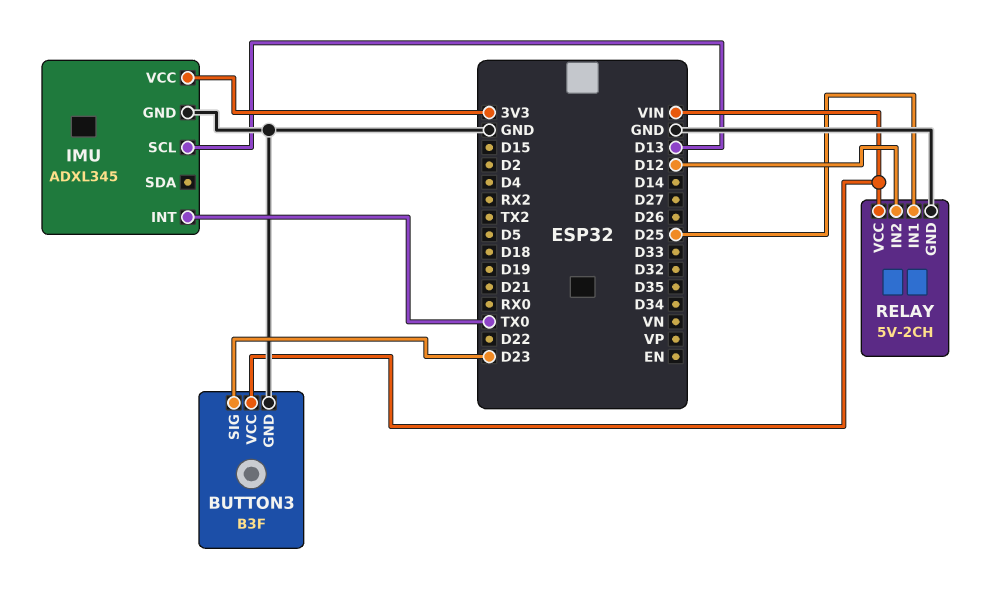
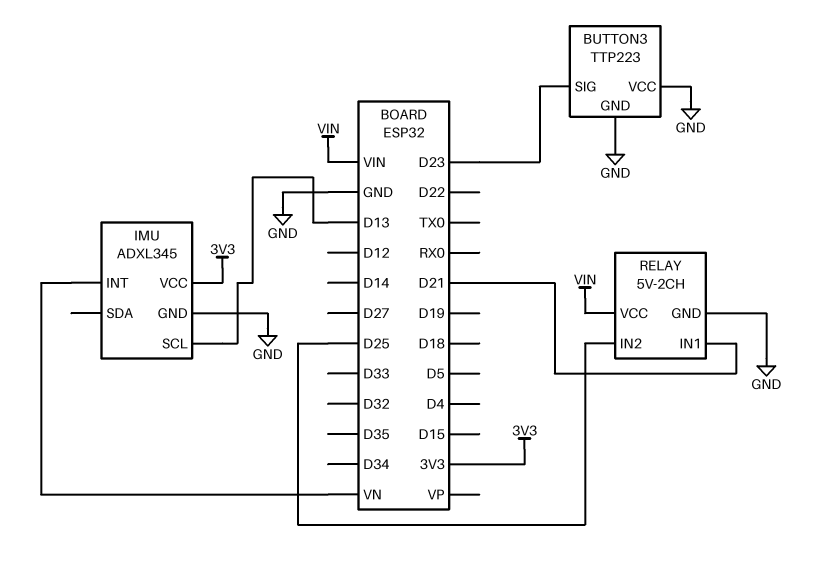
BUTTON3: B3F -> TTP223
BUTTON3 pin VCC: VIN -> GND
IMU pin INT: TX0 -> VN
RELAY pin IN1: D25 -> D21
RELAY pin IN2: D12 -> D25

